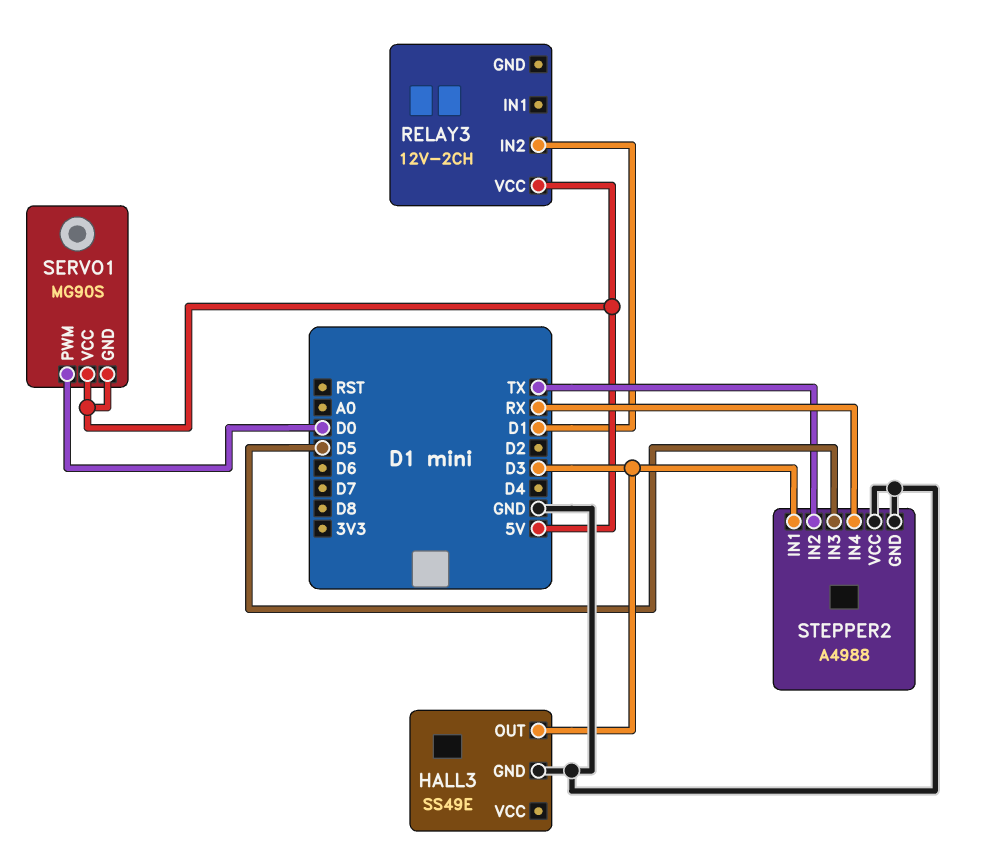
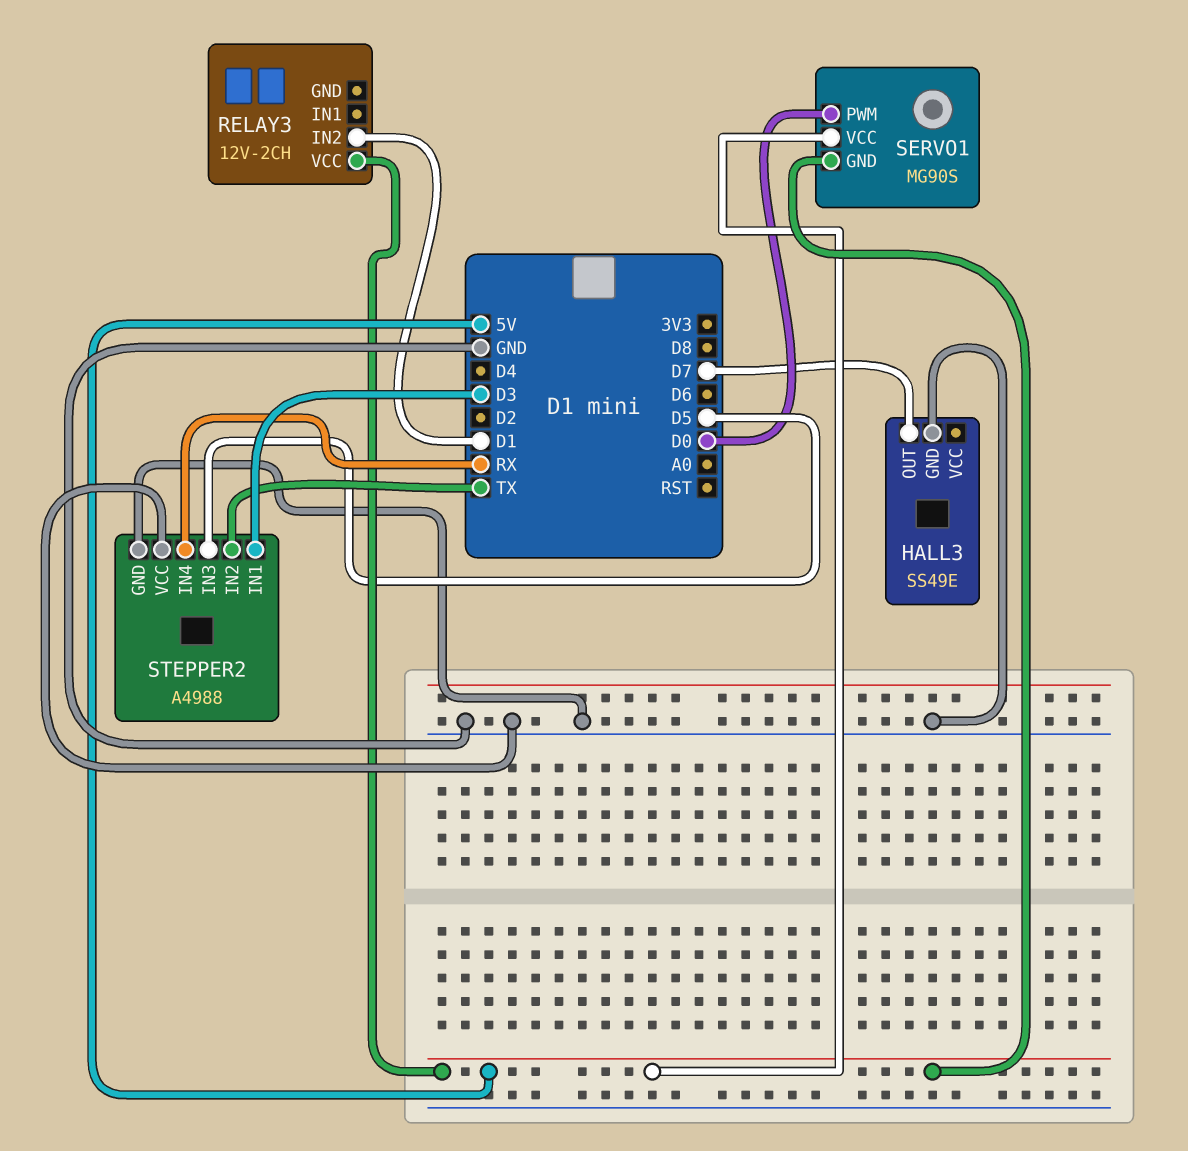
HALL3 pin OUT: D3 -> D7

